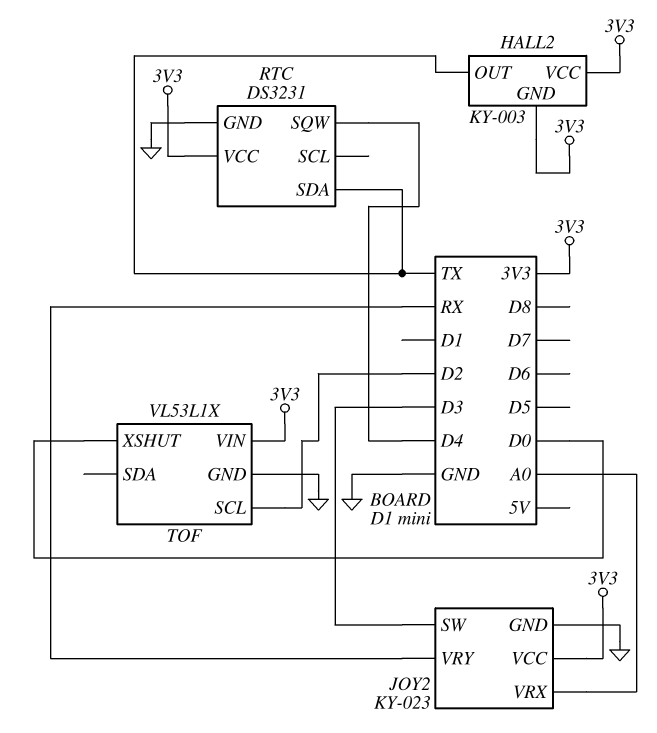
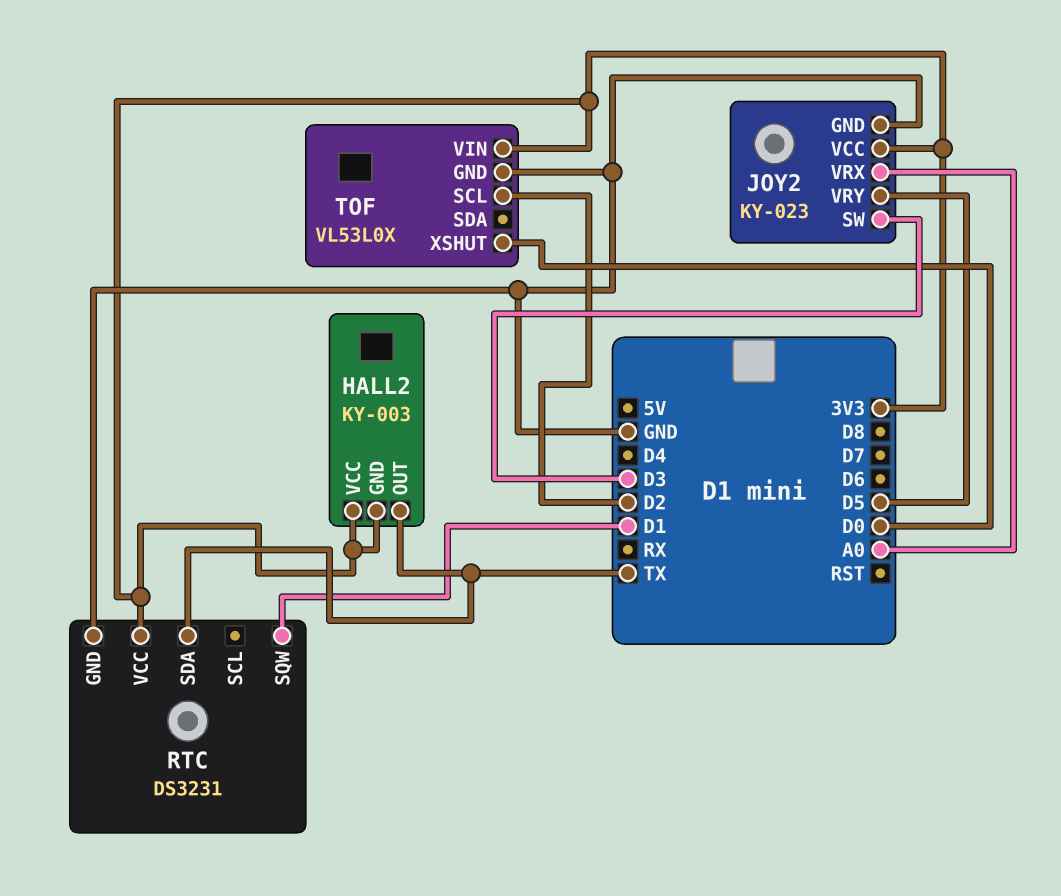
JOY2 pin VRY: RX -> D5
RTC pin SQW: D4 -> D1
TOF: VL53L1X -> VL53L0X

